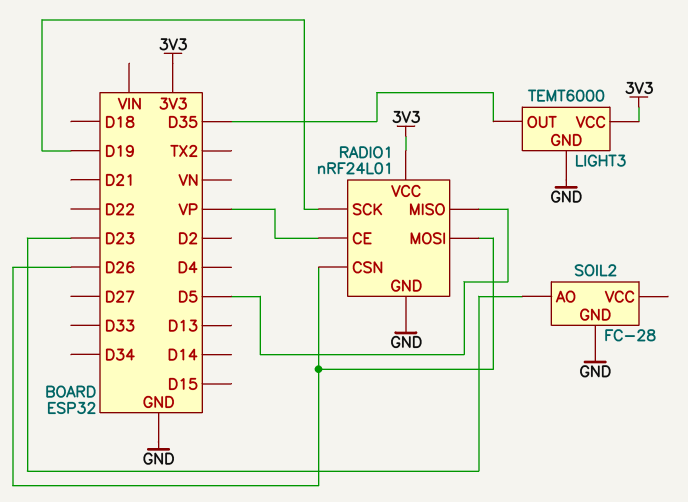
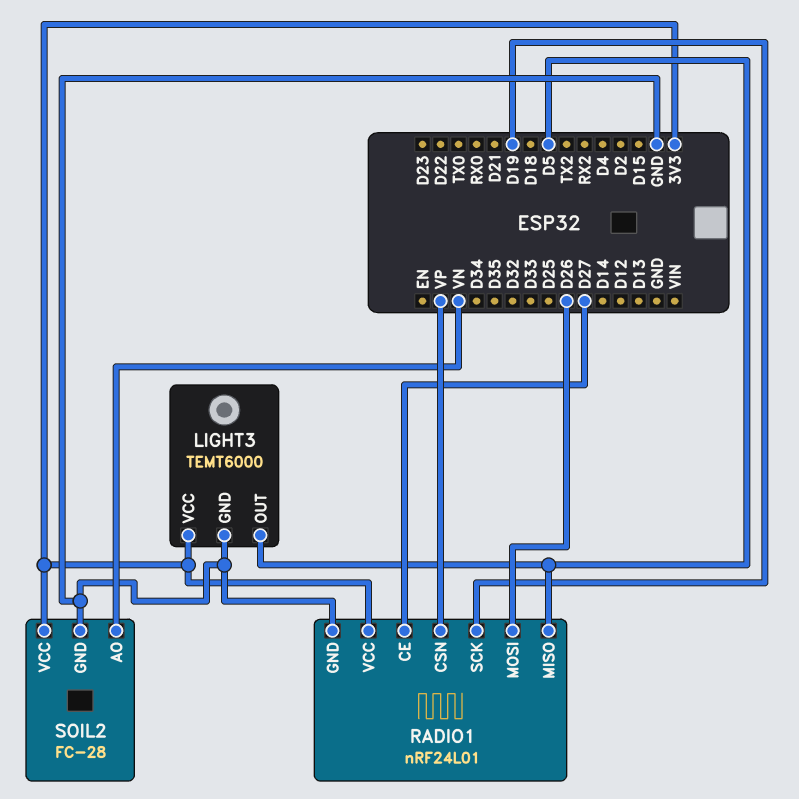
LIGHT3 pin OUT: D35 -> D5
RADIO1 pin CE: VP -> D27
RADIO1 pin CSN: D26 -> VP
SOIL2 pin AO: D23 -> VN
SOIL2 pin VCC: none -> 3V3

